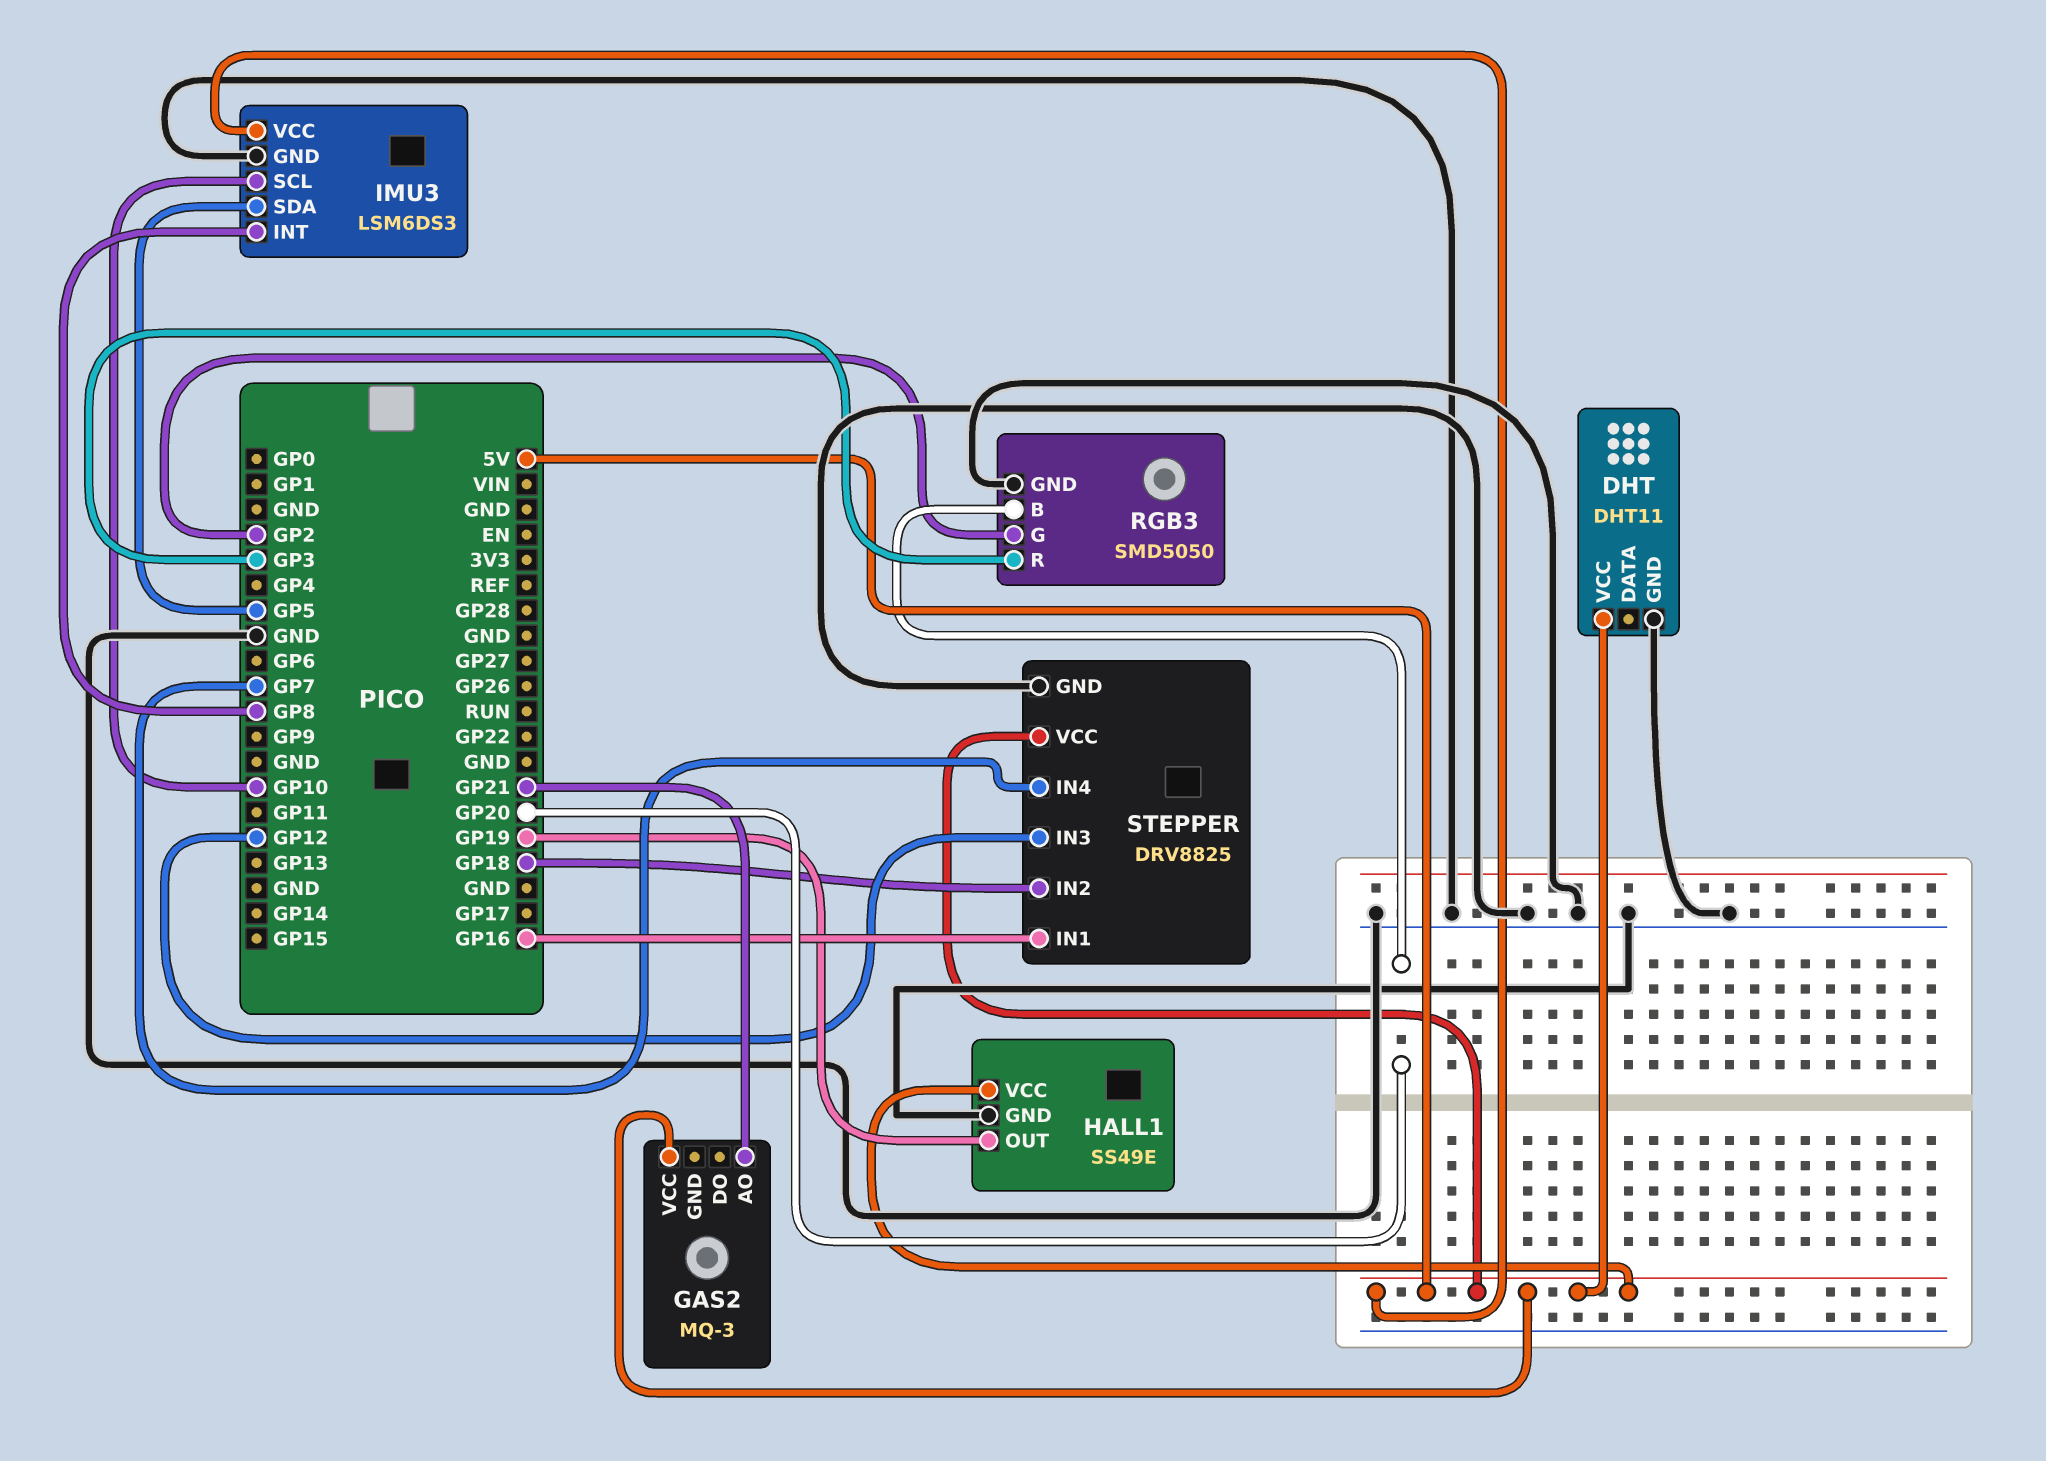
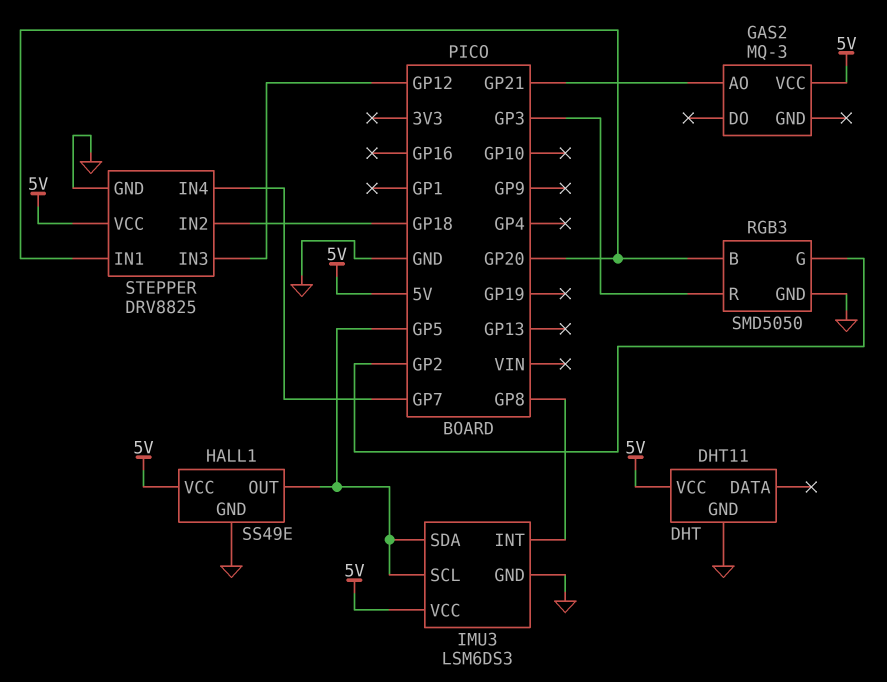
HALL1 pin OUT: GP19 -> GP5
IMU3 pin SCL: GP10 -> GP5
STEPPER pin IN1: GP16 -> GP20

